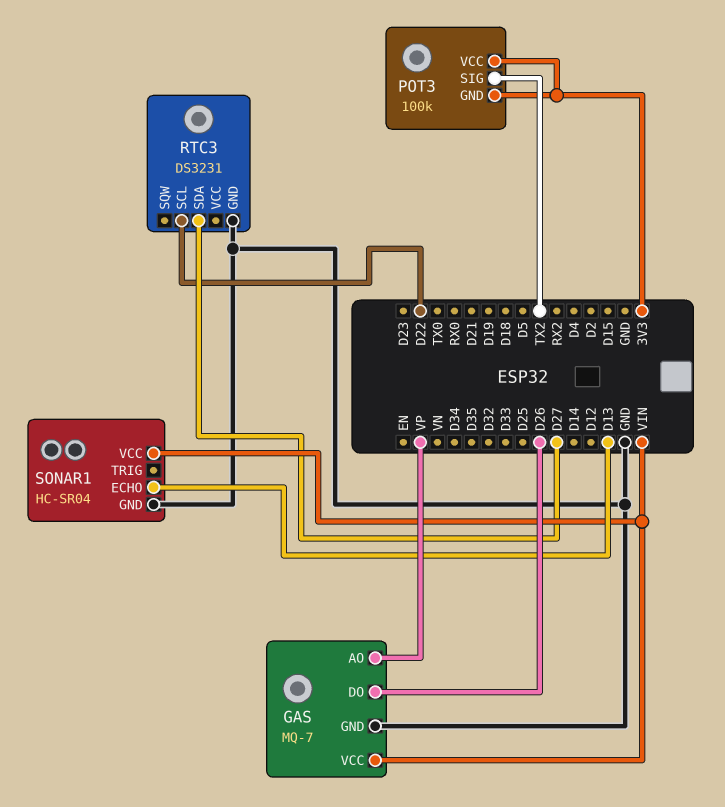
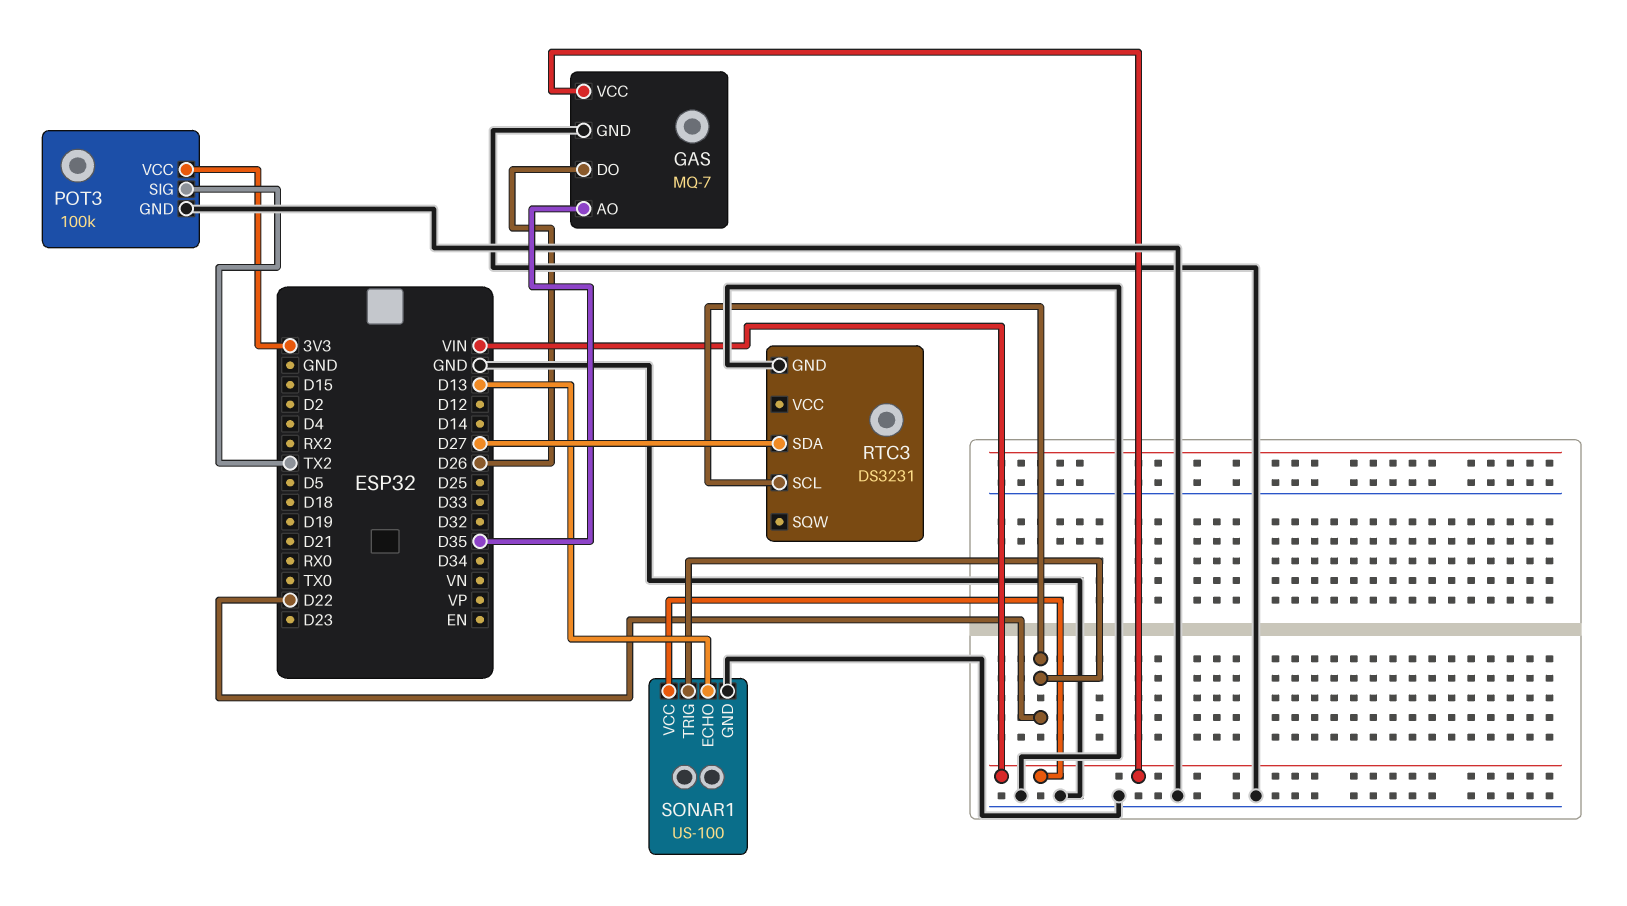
GAS pin AO: VP -> D35
POT3 pin GND: 3V3 -> GND
SONAR1: HC-SR04 -> US-100
SONAR1 pin TRIG: none -> D22

